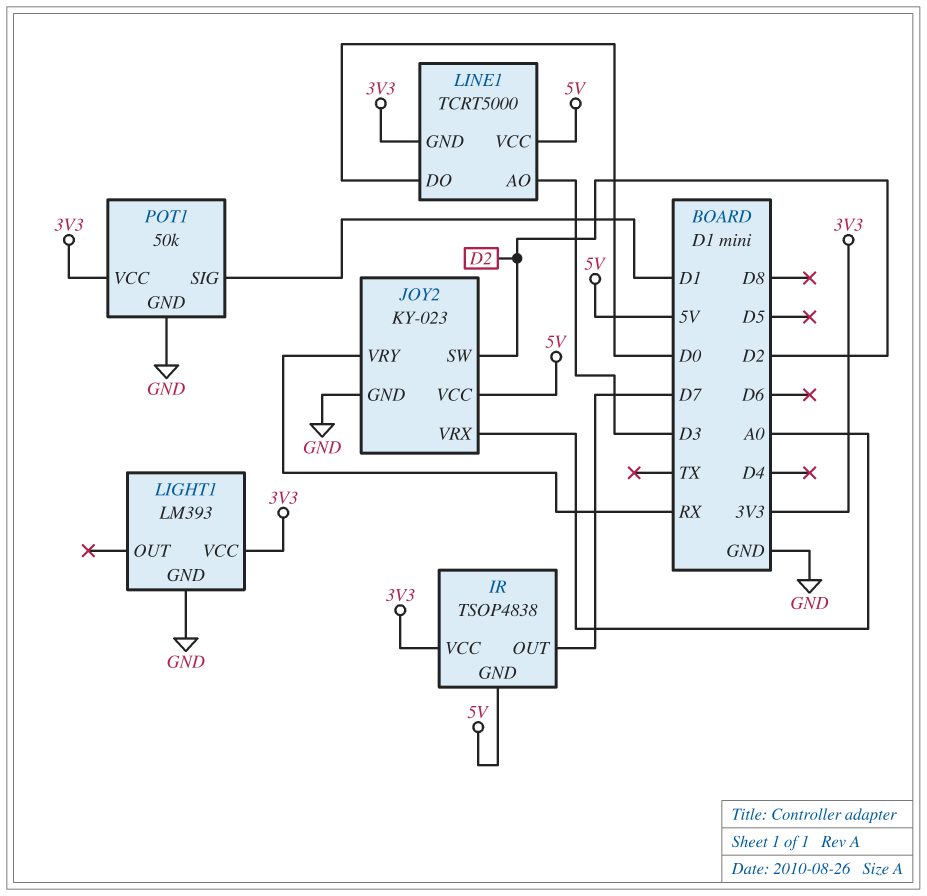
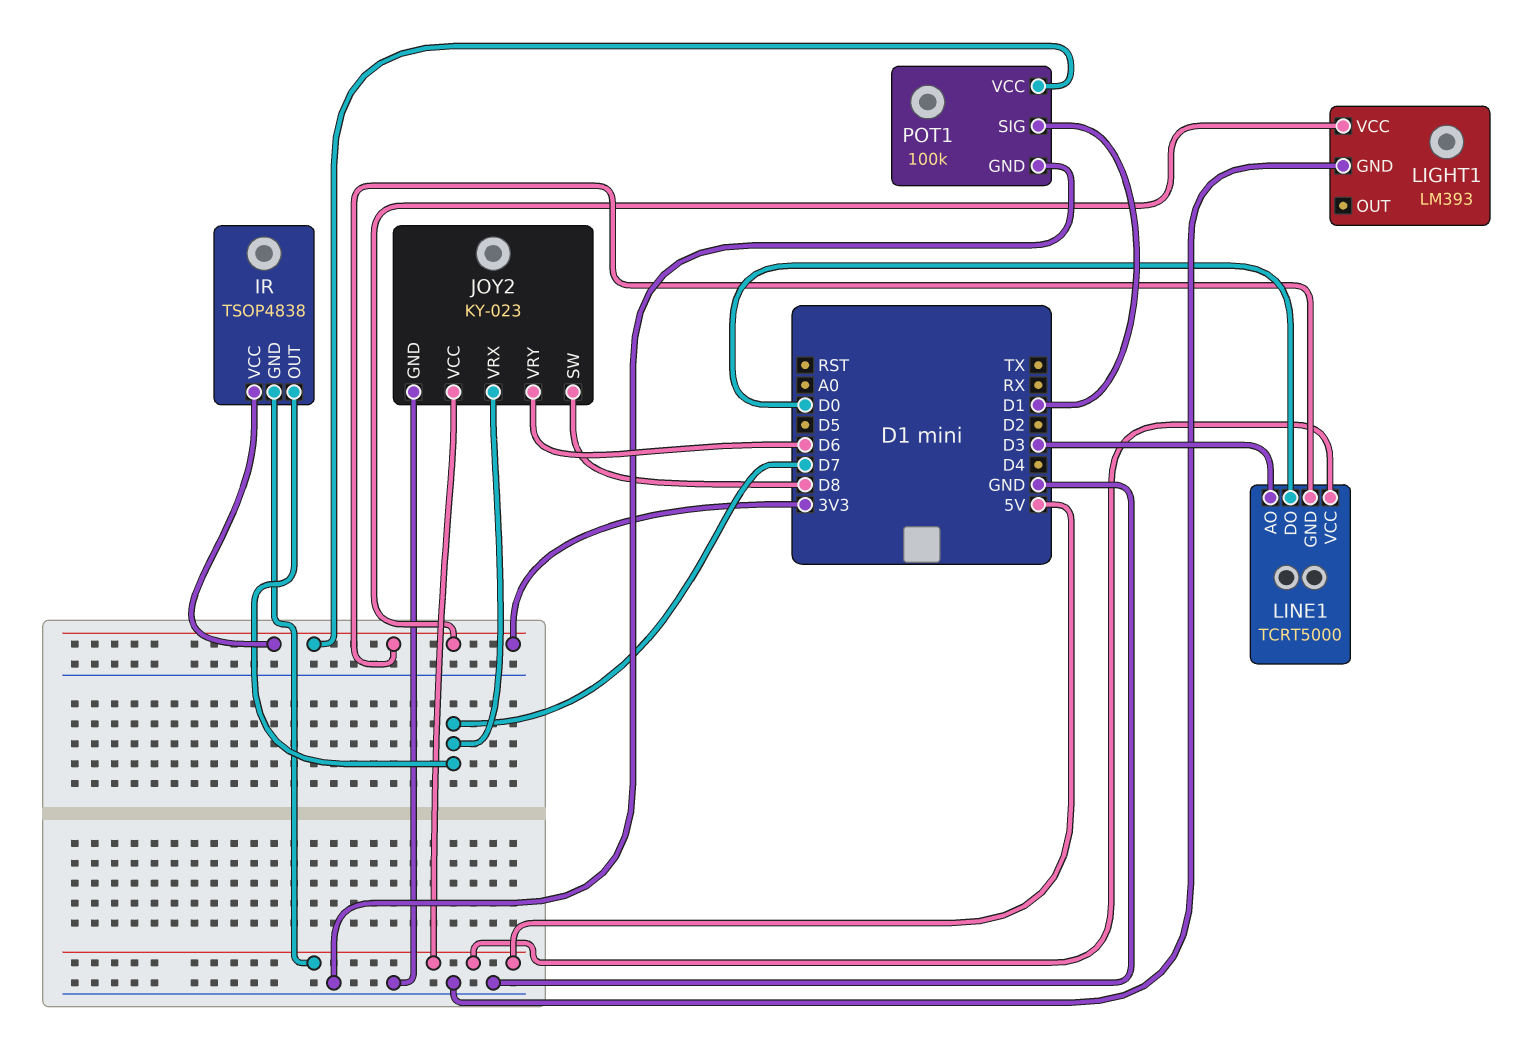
JOY2 pin SW: D2 -> D8
JOY2 pin VRX: A0 -> D7
JOY2 pin VRY: RX -> D6
POT1: 50k -> 100k

